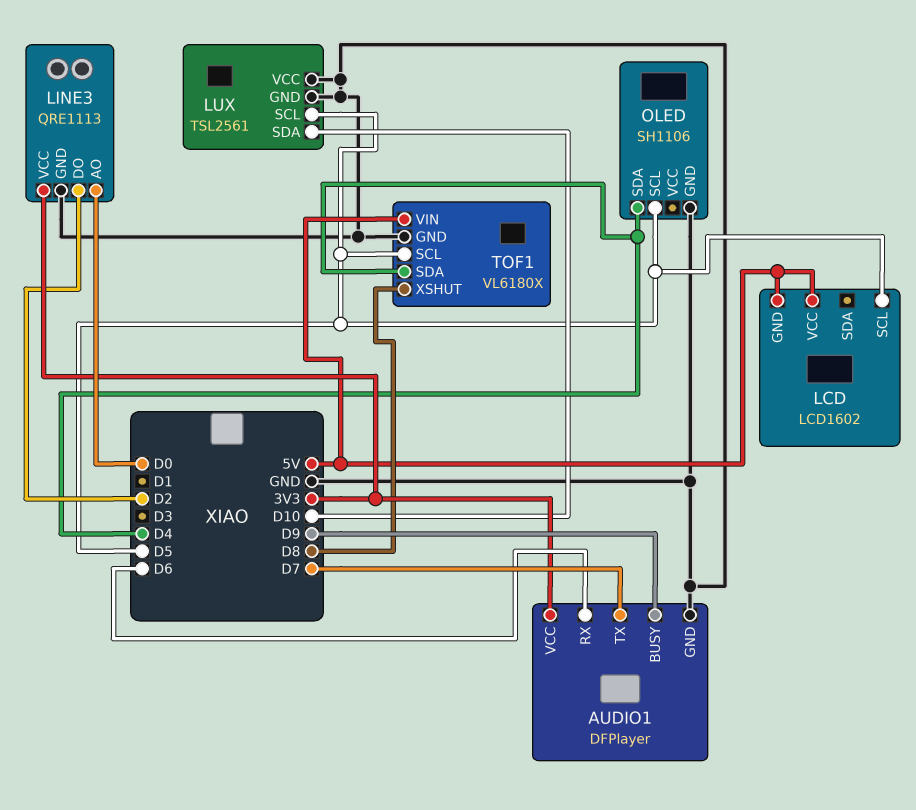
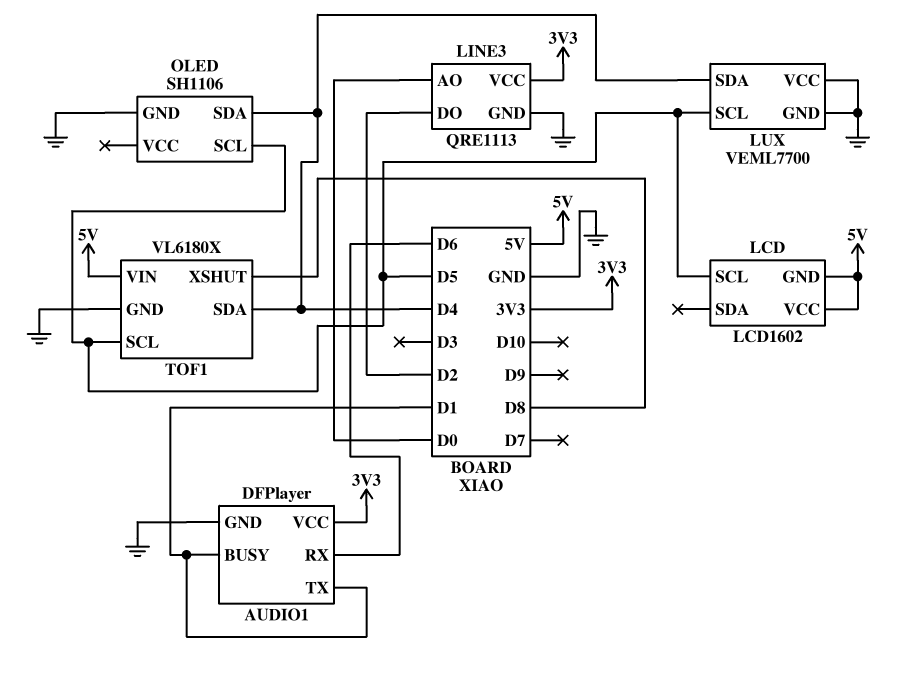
AUDIO1 pin BUSY: D9 -> D1
AUDIO1 pin TX: D7 -> D1
LUX: TSL2561 -> VEML7700
LUX pin SDA: D10 -> D4

